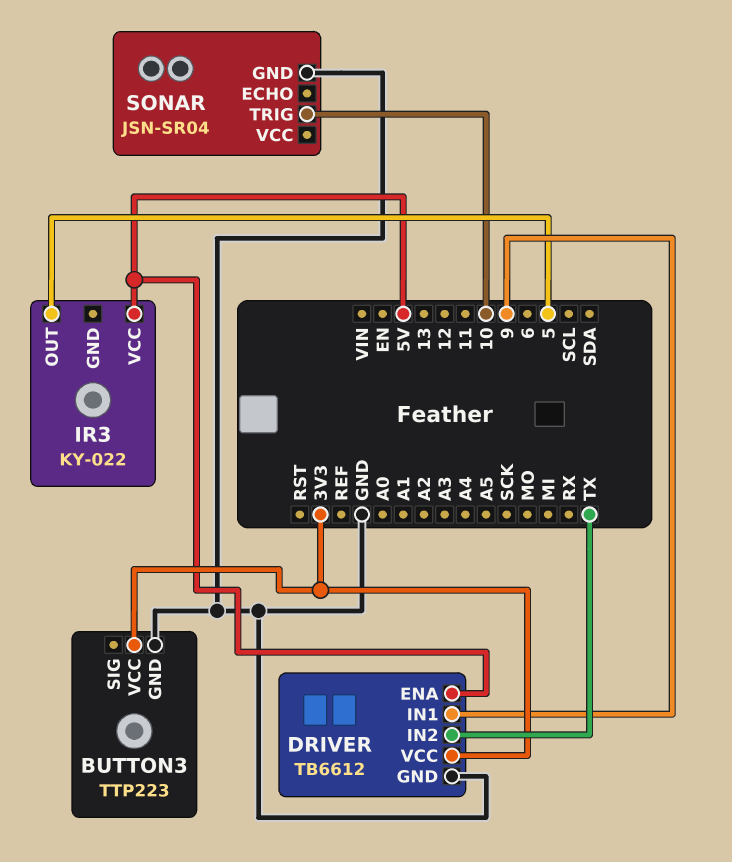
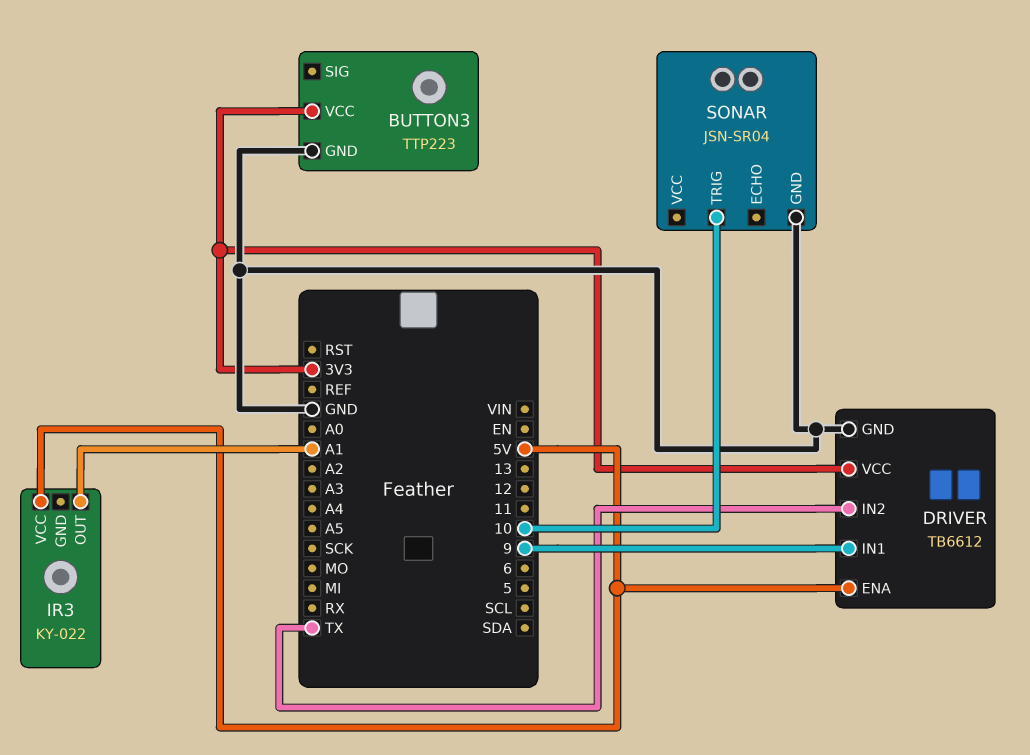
IR3 pin OUT: 5 -> A1

